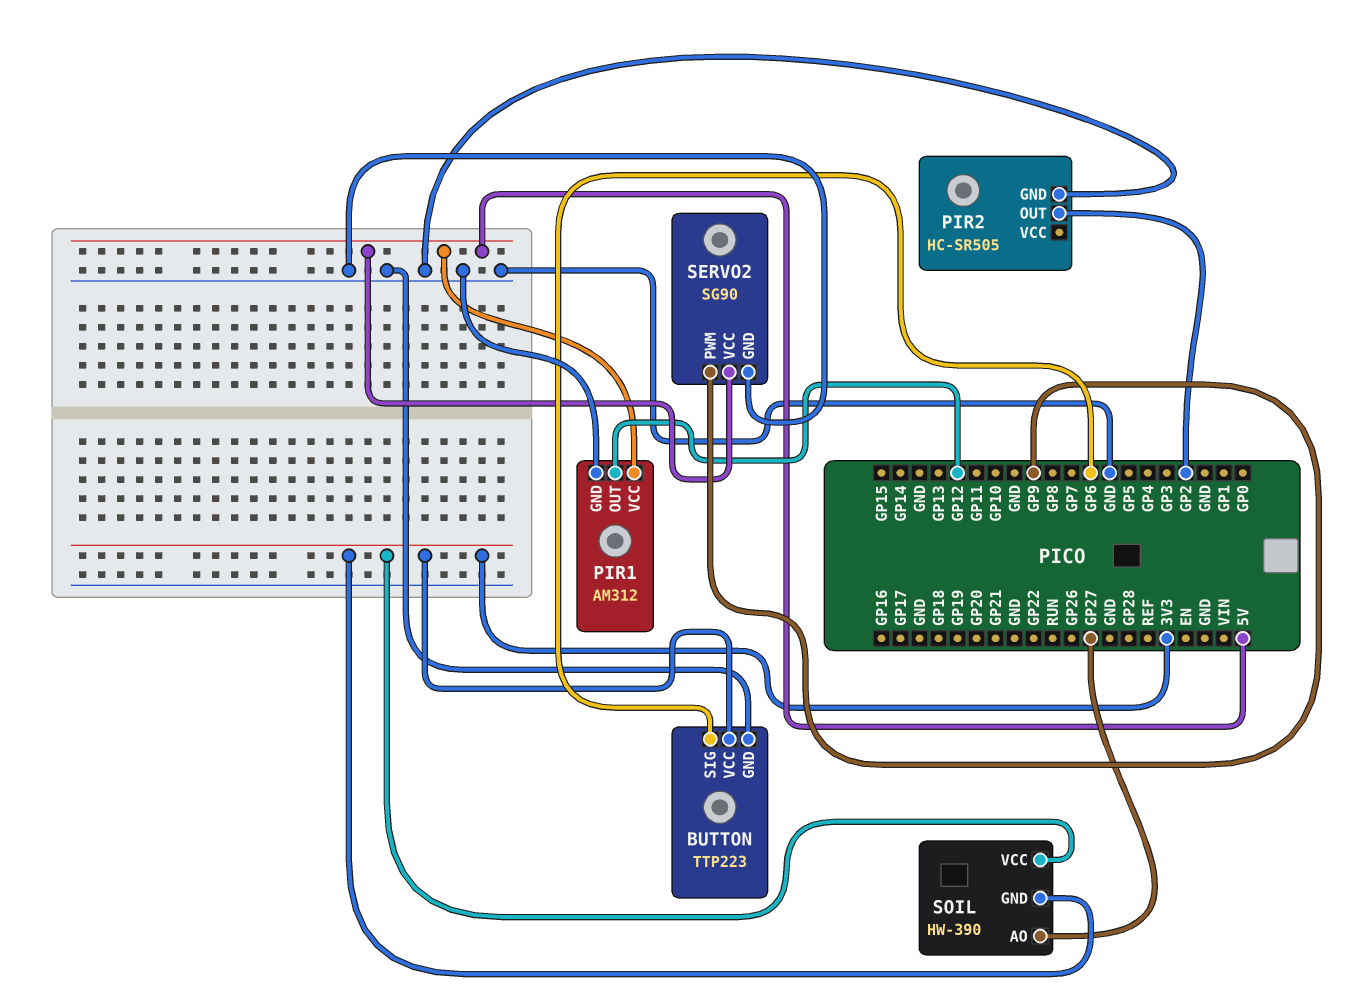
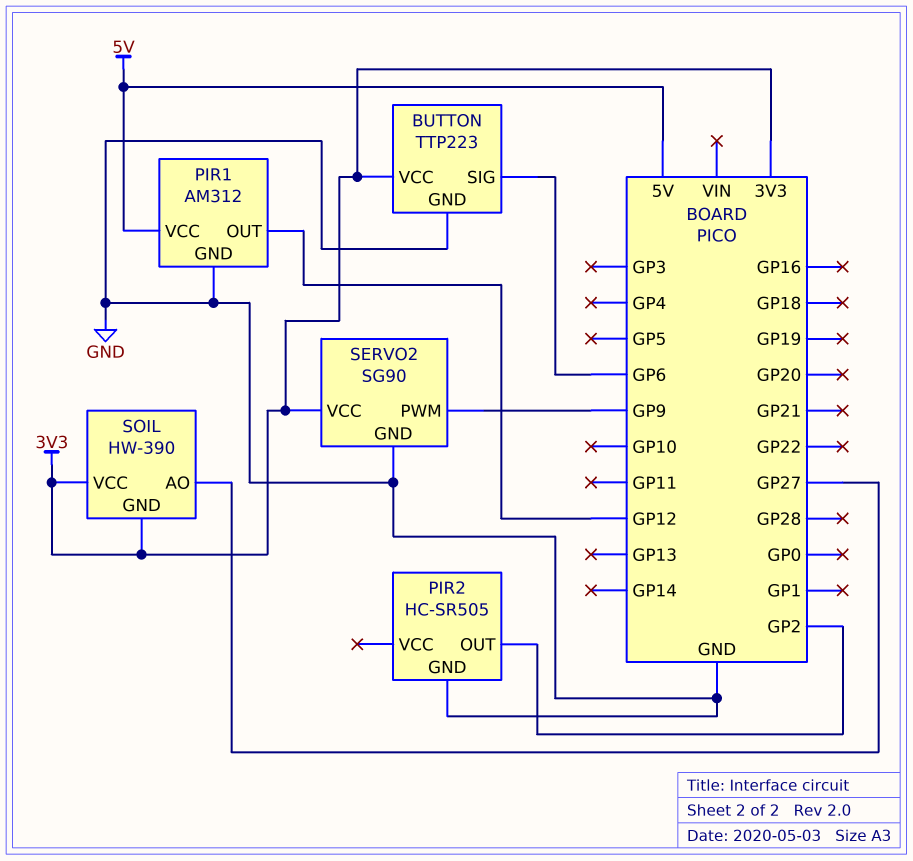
SERVO2 pin VCC: 5V -> 3V3

